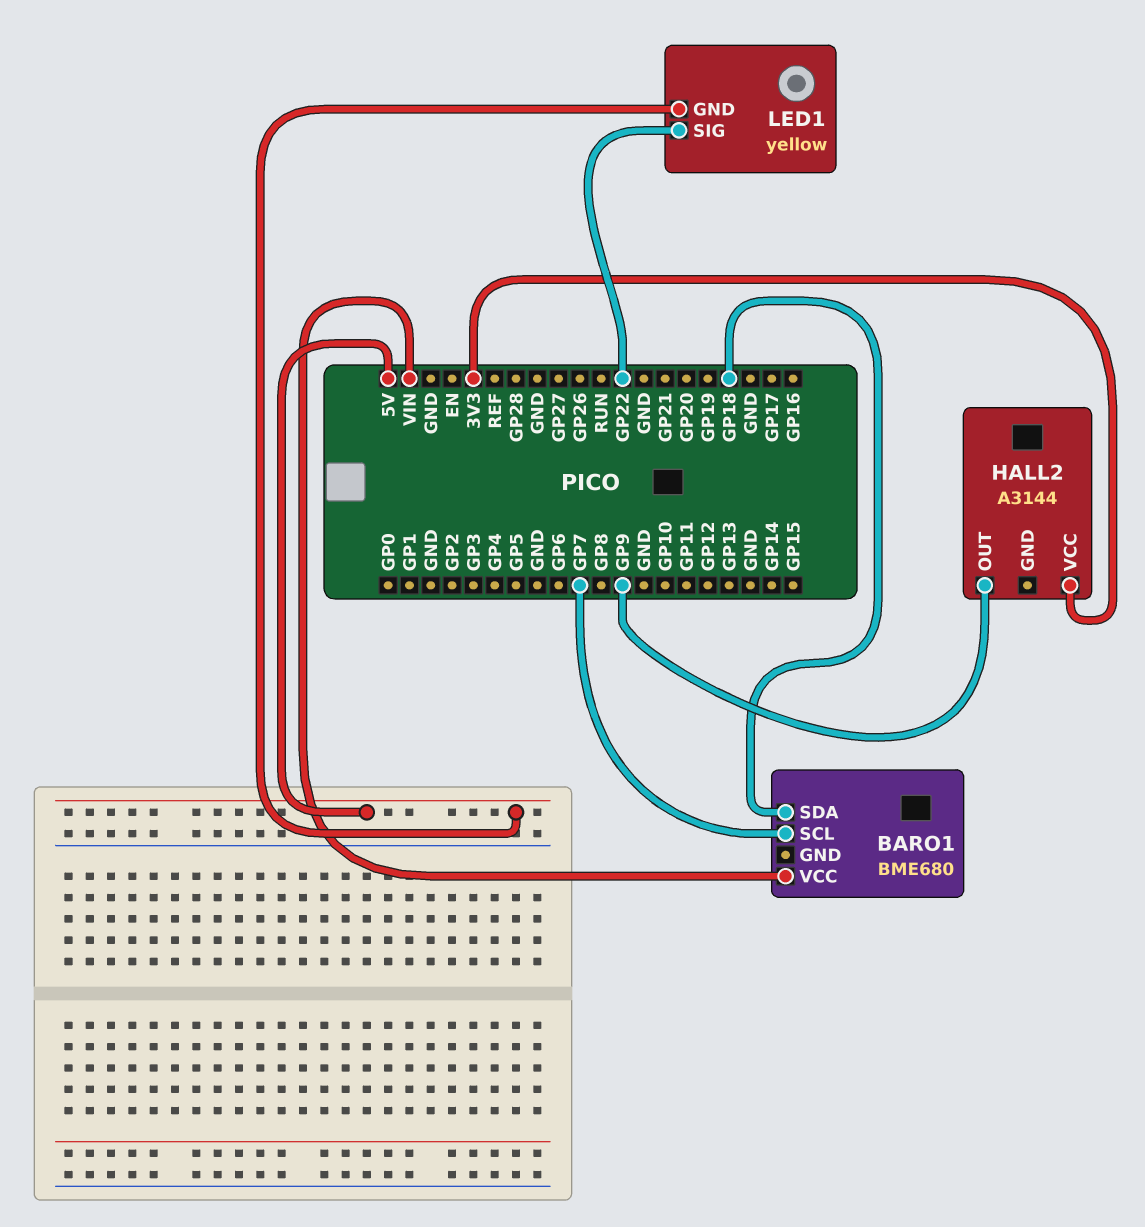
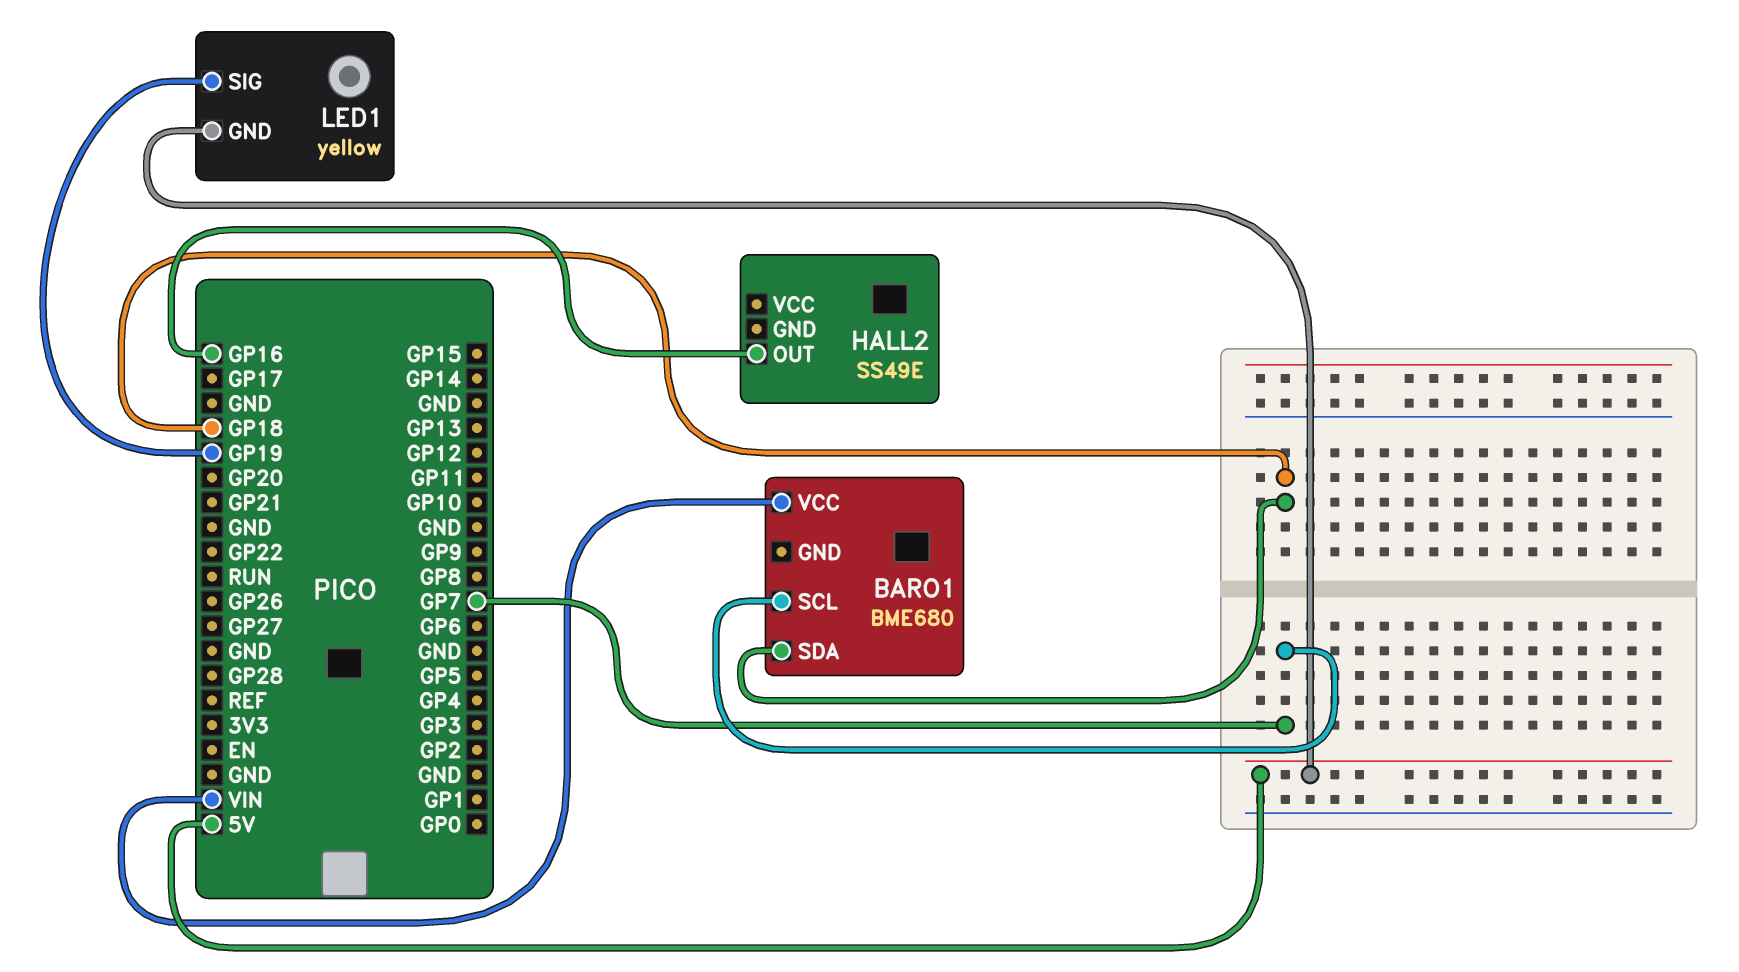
HALL2: A3144 -> SS49E
HALL2 pin OUT: GP9 -> GP16
HALL2 pin VCC: 3V3 -> none
LED1 pin SIG: GP22 -> GP19

